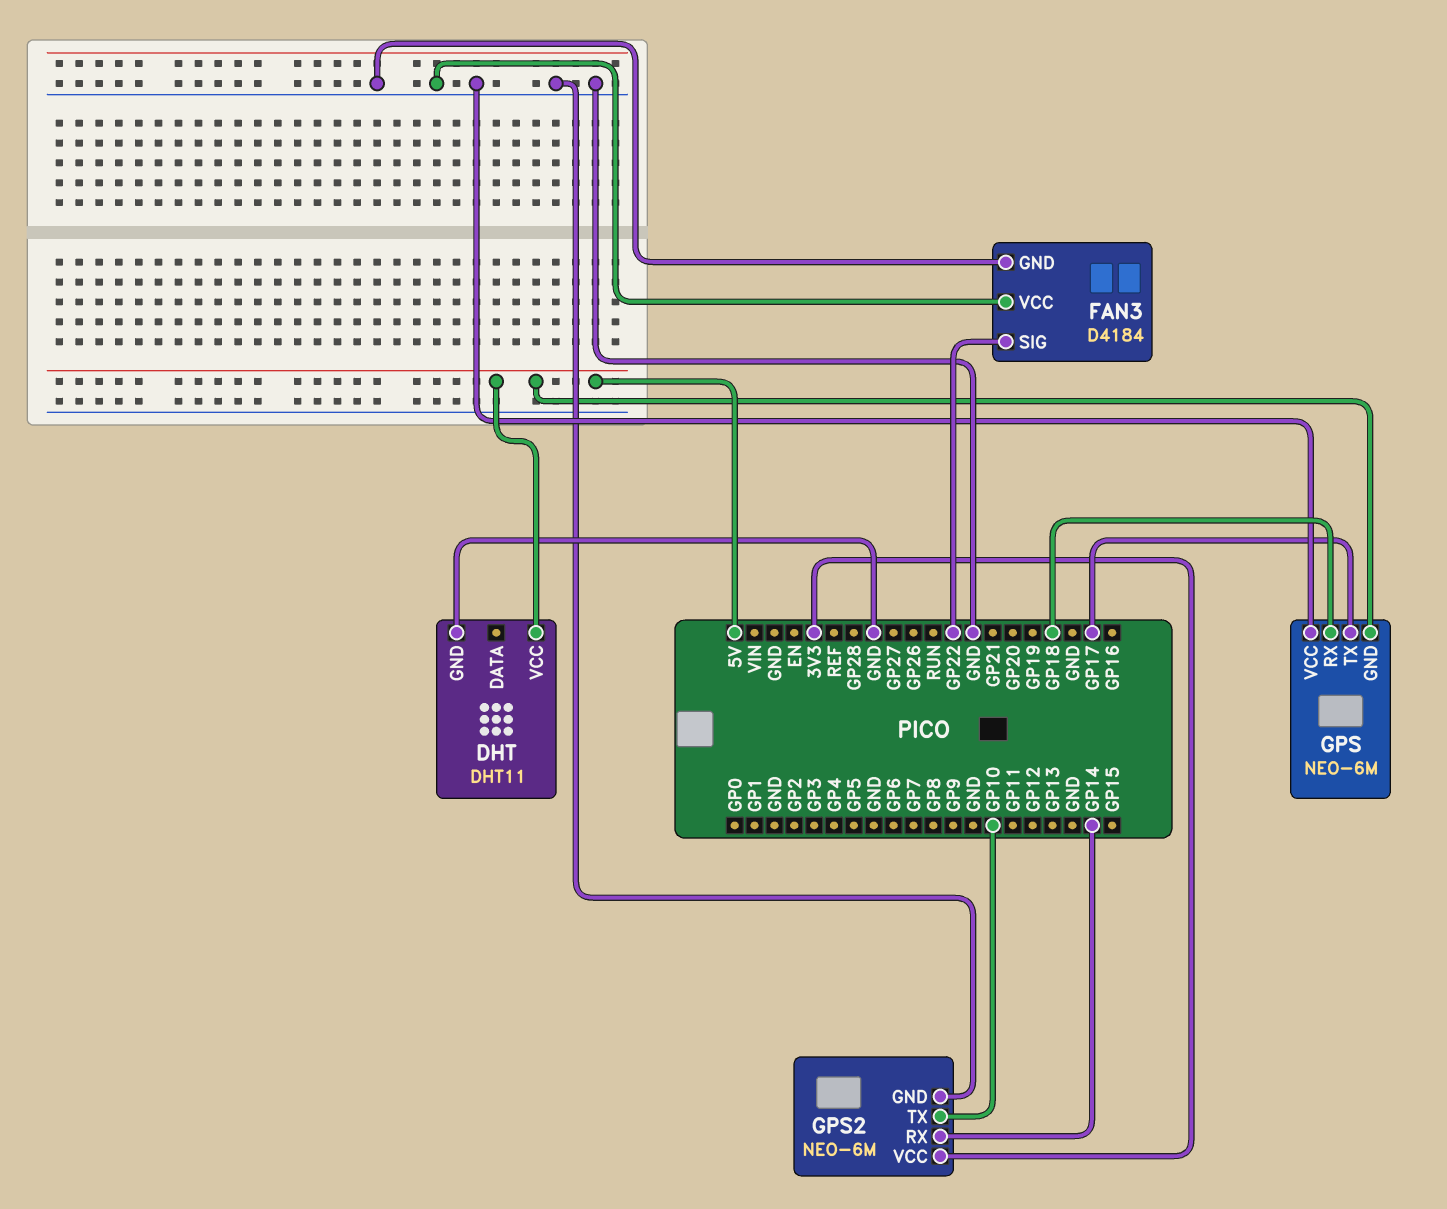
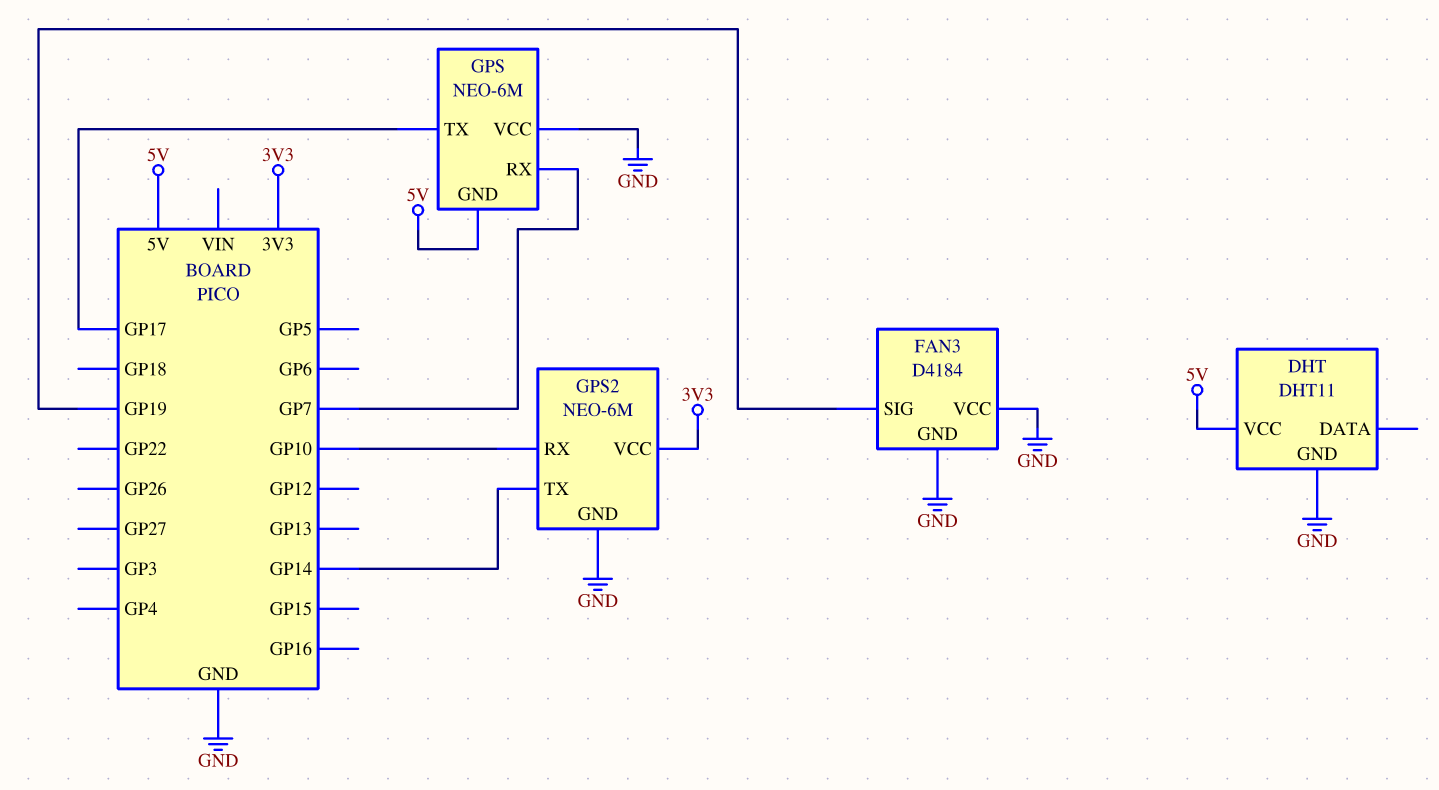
FAN3 pin SIG: GP22 -> GP19
GPS pin RX: GP18 -> GP7
GPS2 pin RX: GP14 -> GP10
GPS2 pin TX: GP10 -> GP14

